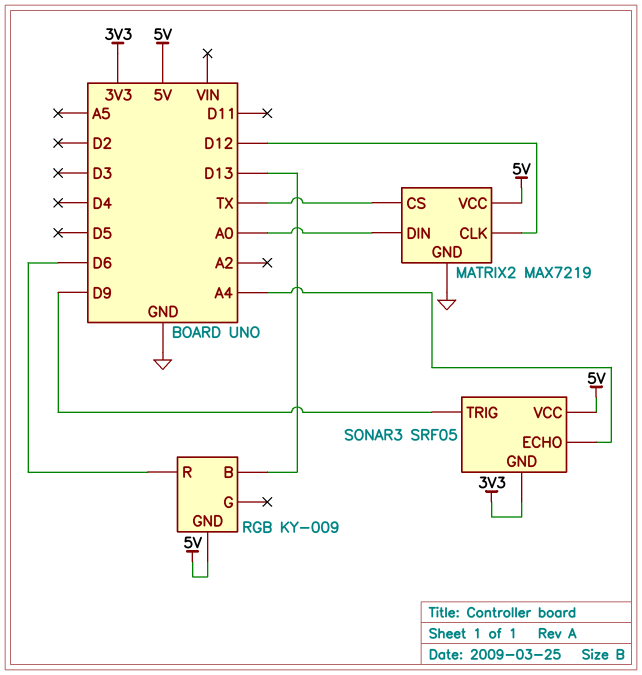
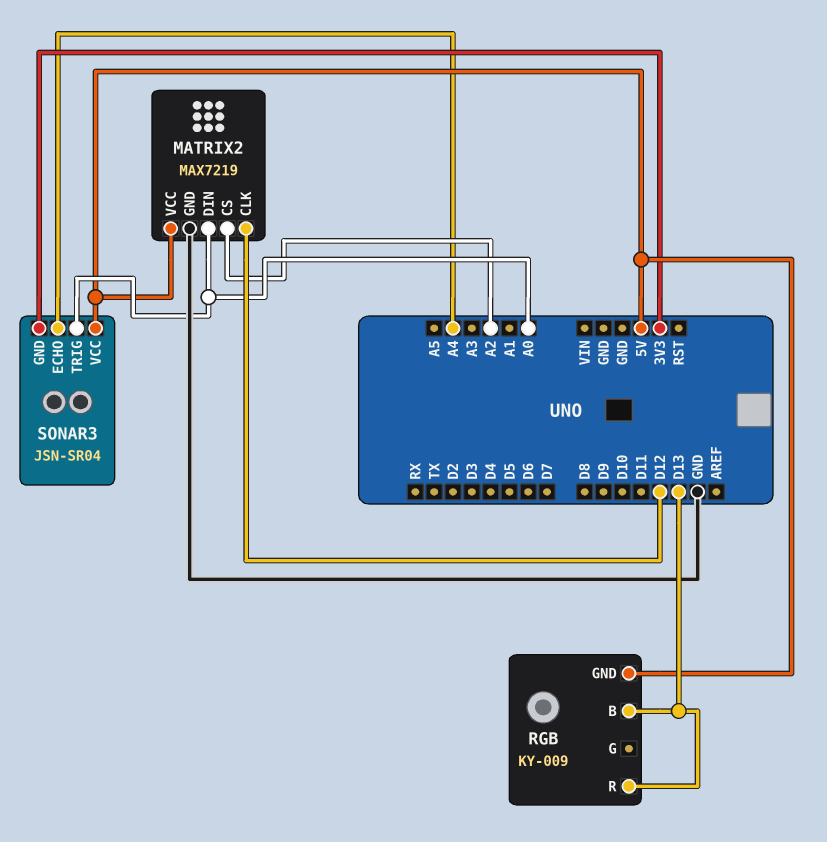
MATRIX2 pin CS: TX -> A2
RGB pin R: D6 -> D13
SONAR3: SRF05 -> JSN-SR04
SONAR3 pin TRIG: D9 -> A0

